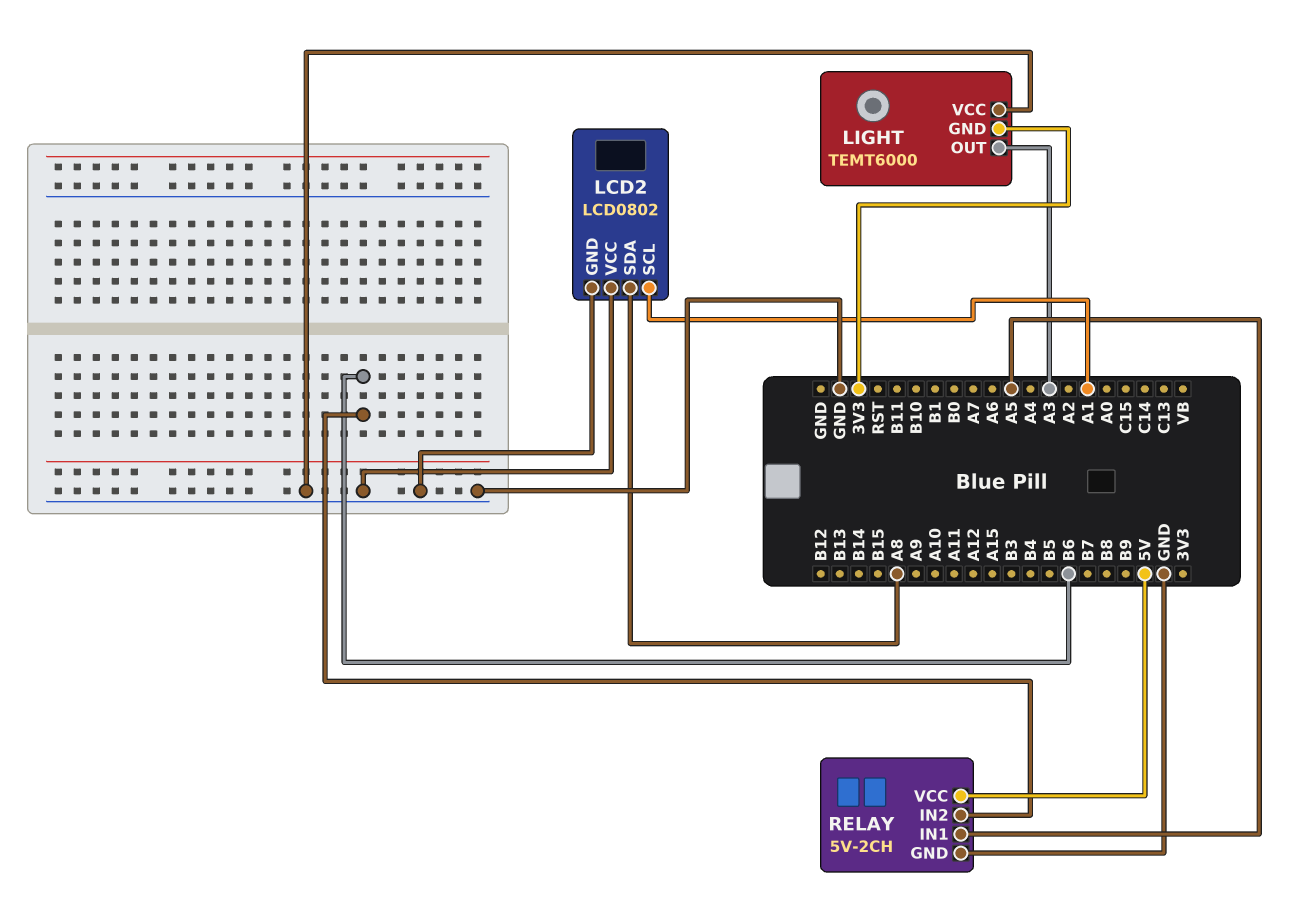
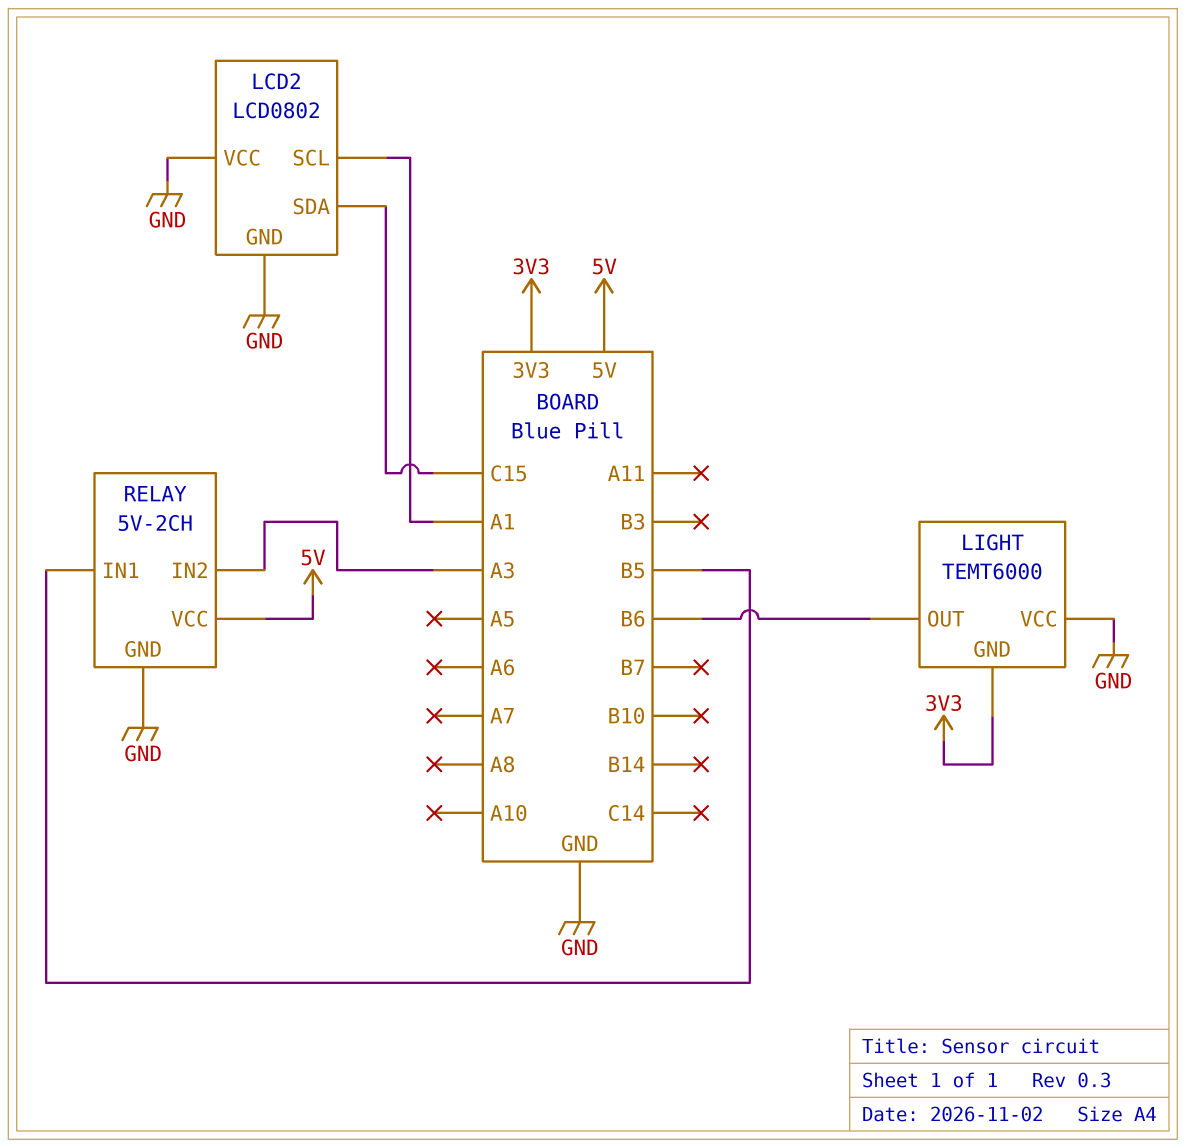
LCD2 pin SDA: A8 -> C15
LIGHT pin OUT: A3 -> B6
RELAY pin IN1: A5 -> B5
RELAY pin IN2: B6 -> A3

